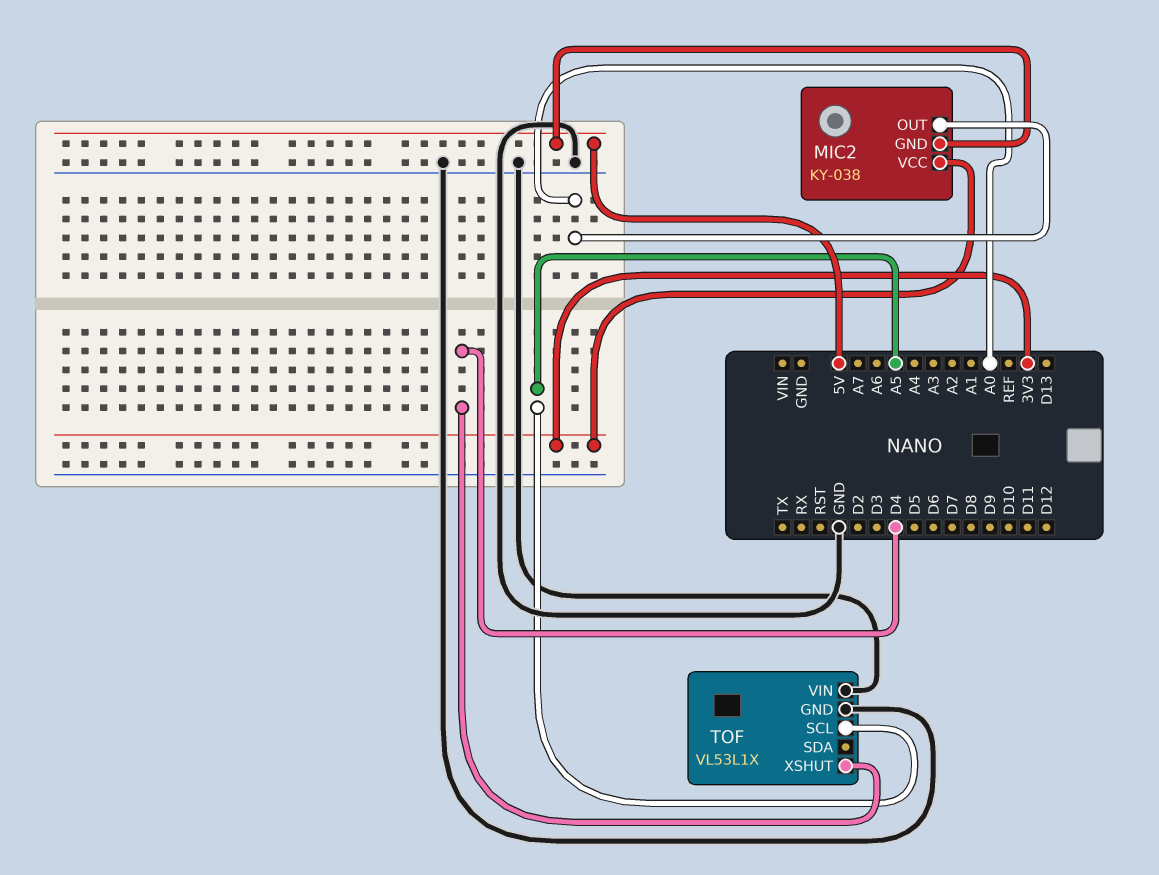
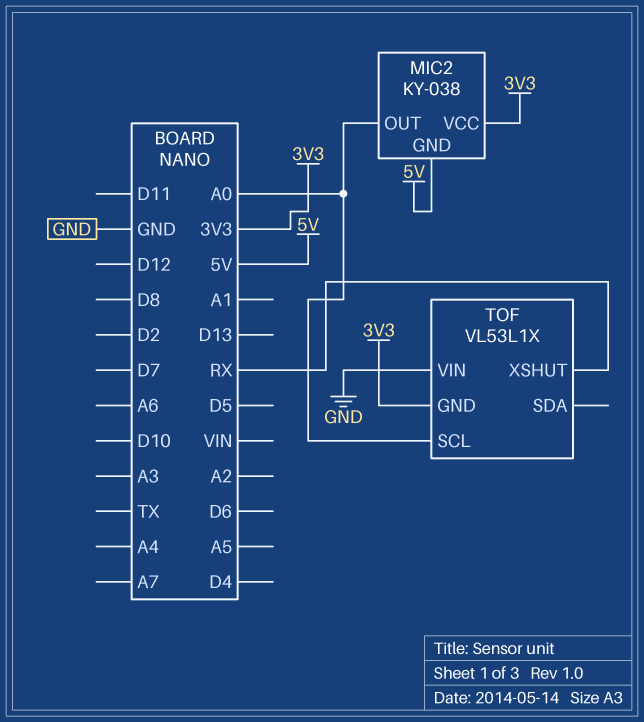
TOF pin GND: GND -> 3V3
TOF pin SCL: A5 -> A0
TOF pin XSHUT: D4 -> RX

